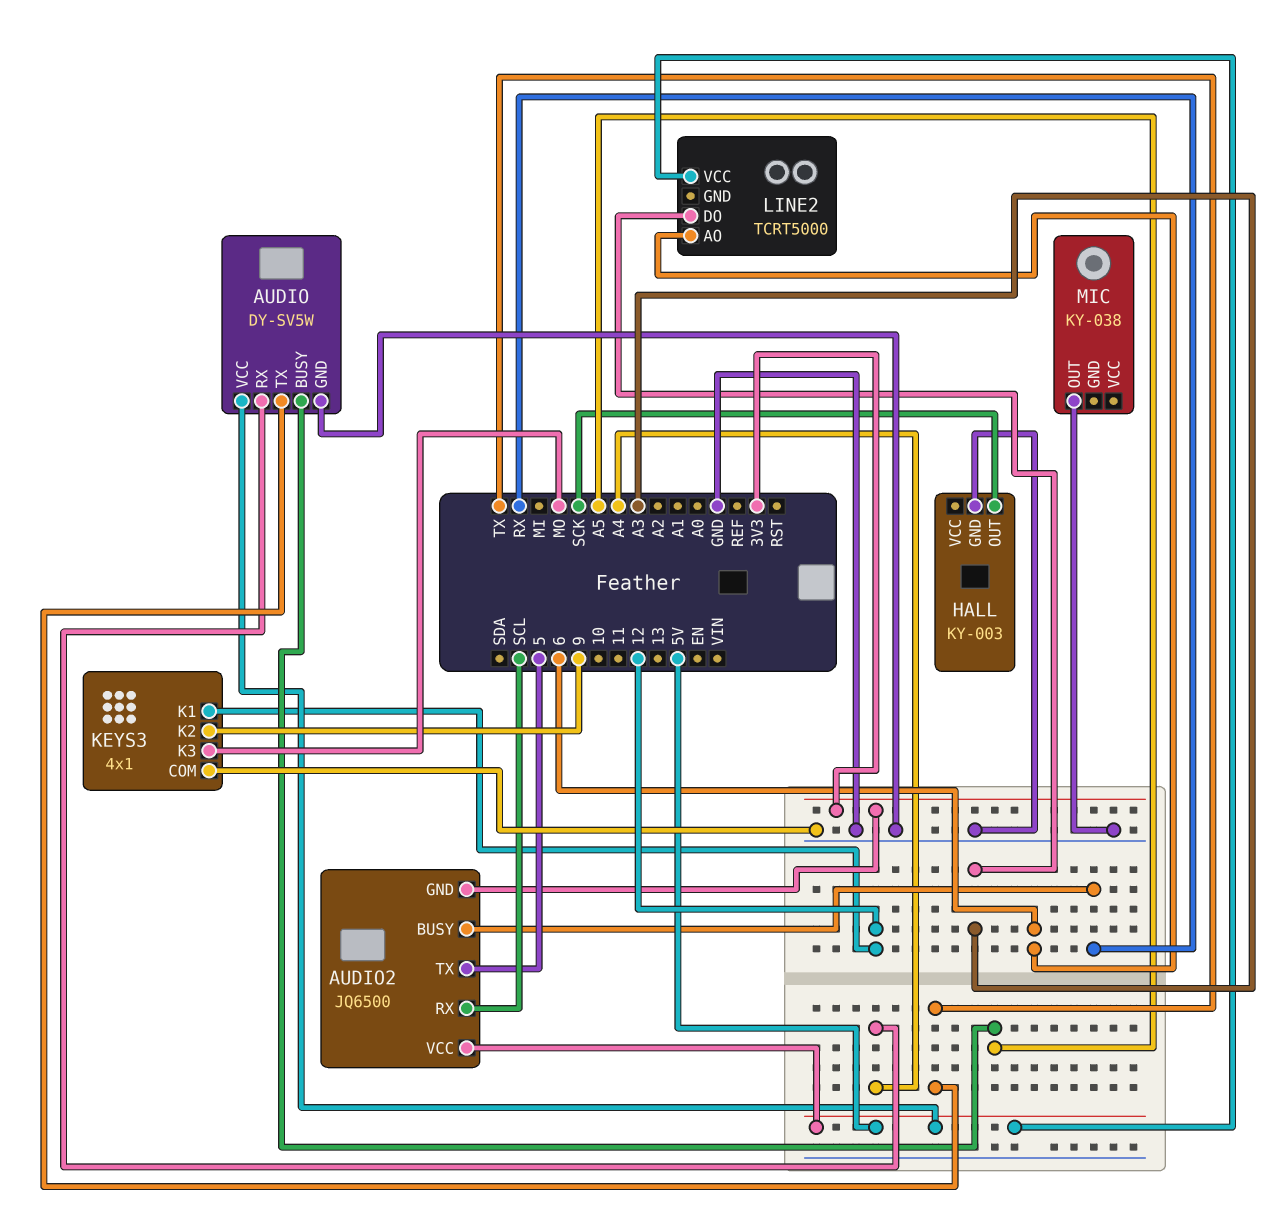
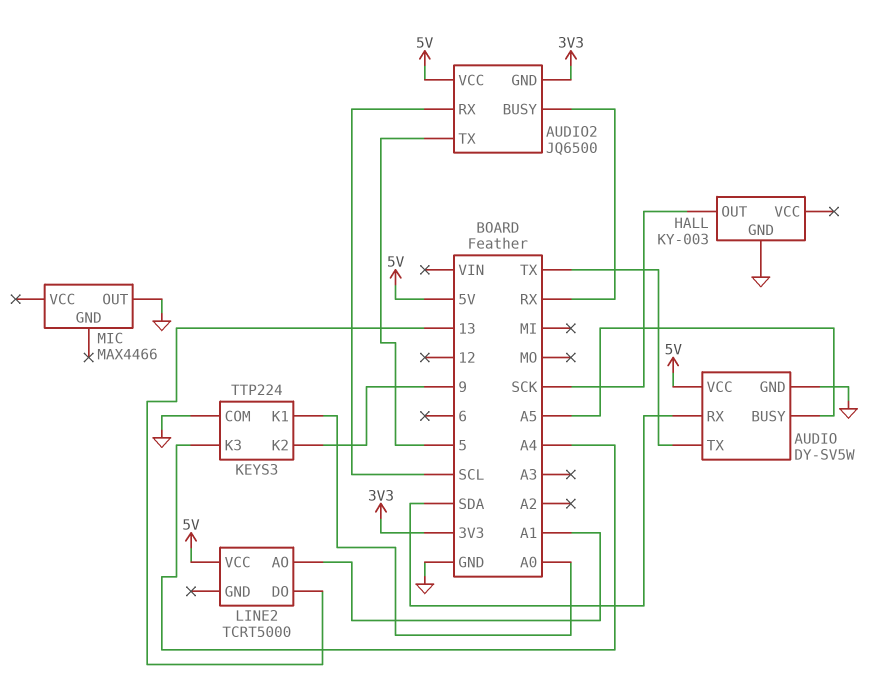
AUDIO pin RX: A4 -> SDA
KEYS3: 4x1 -> TTP224
KEYS3 pin K1: 12 -> A0
KEYS3 pin K3: MO -> A4
LINE2 pin AO: 6 -> A1
LINE2 pin DO: A3 -> 13
MIC: KY-038 -> MAX4466

